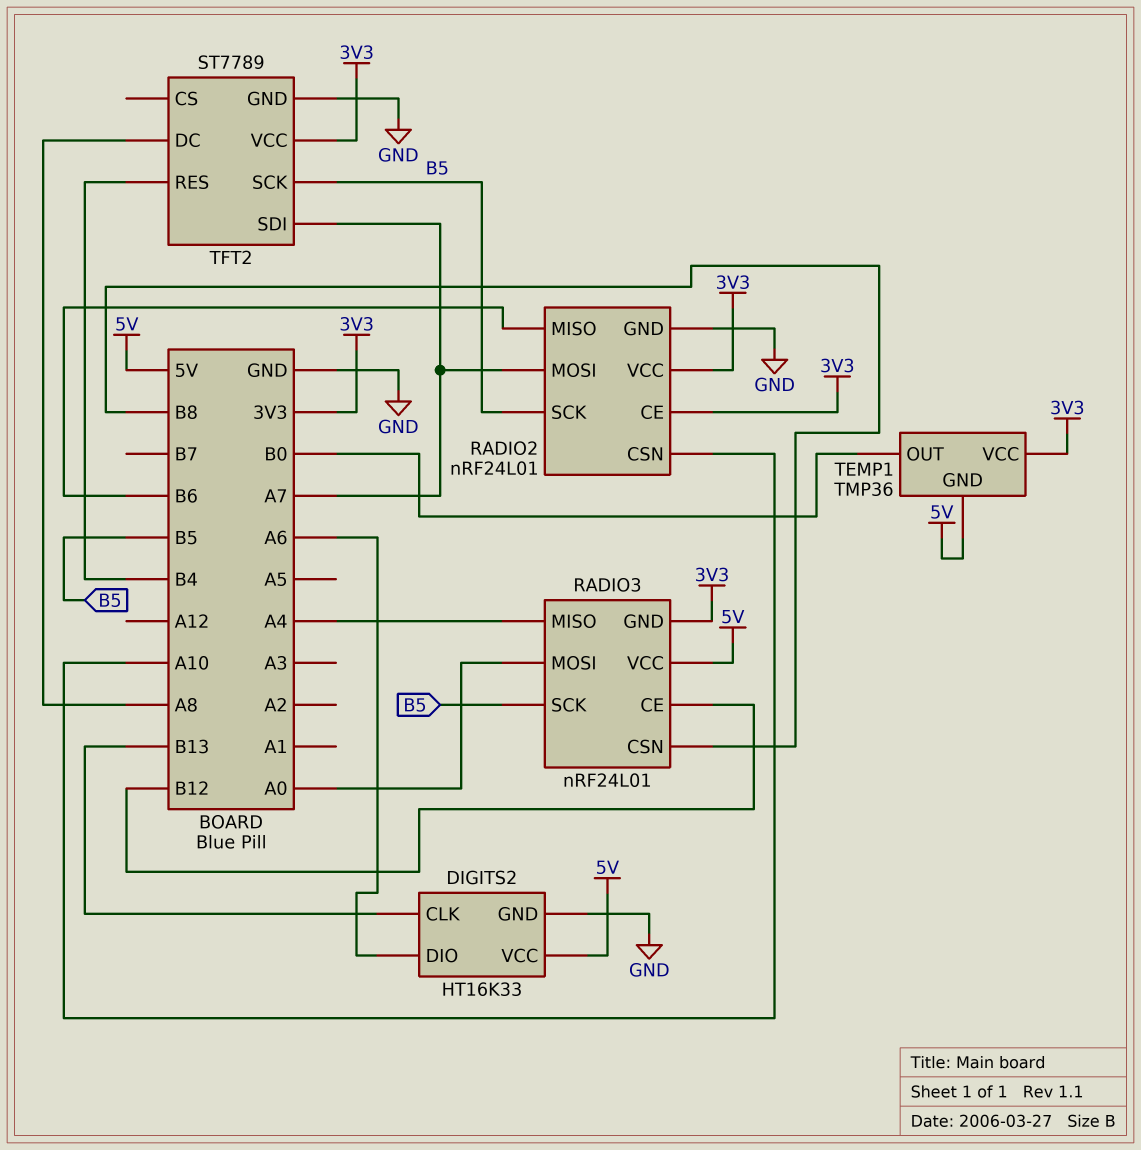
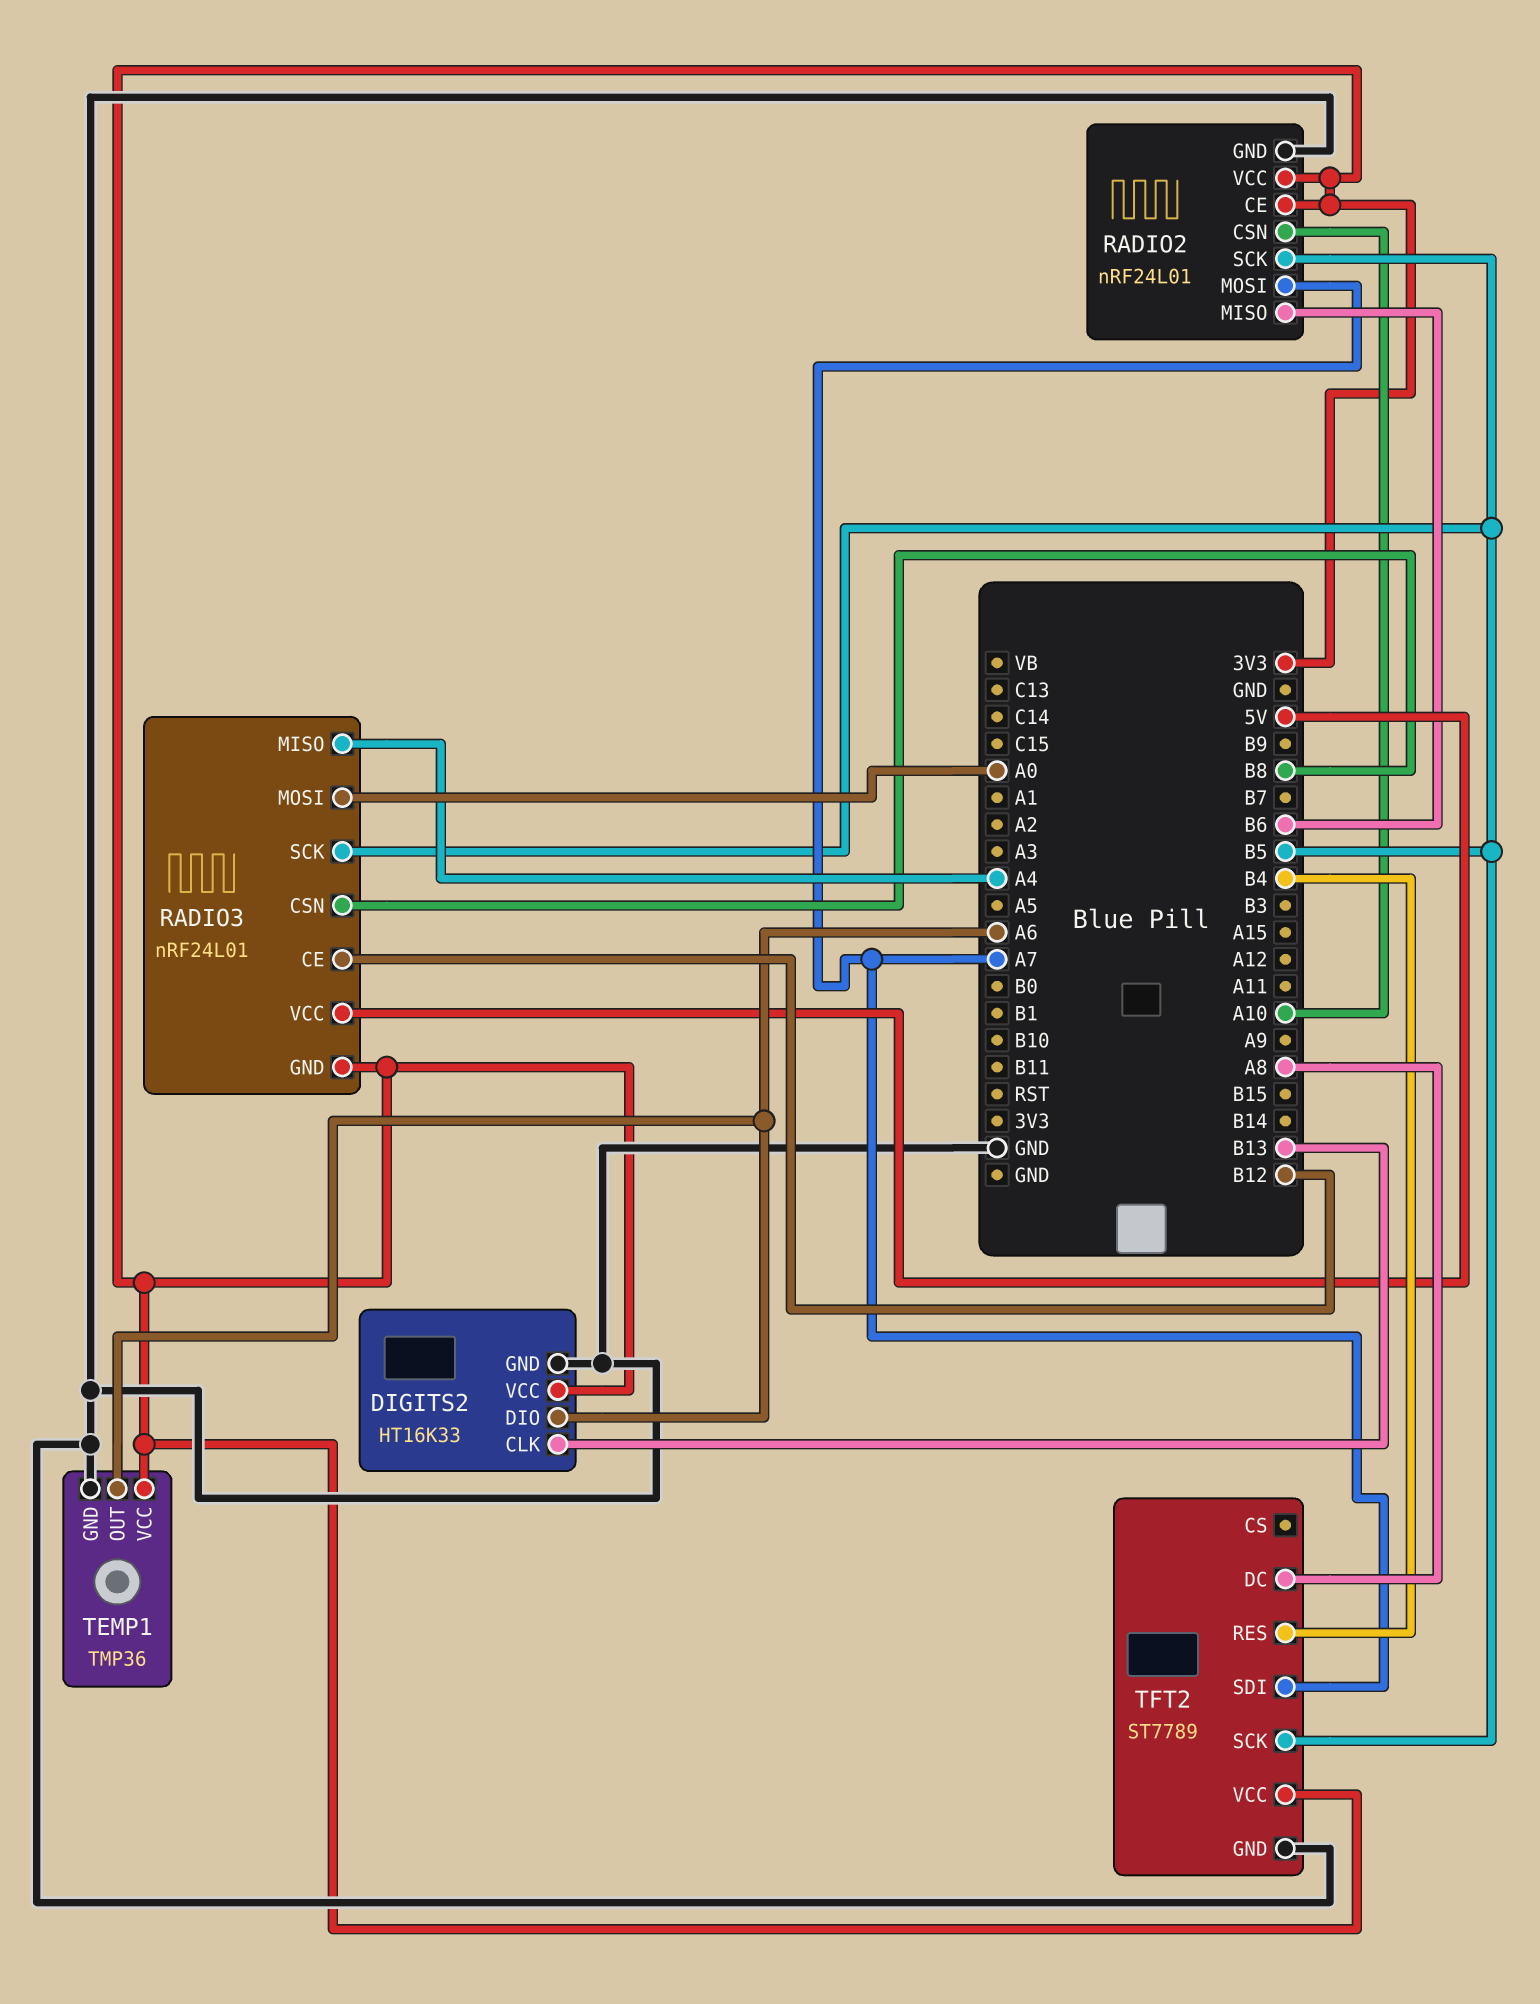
DIGITS2 pin VCC: 5V -> 3V3
TEMP1 pin GND: 5V -> GND
TEMP1 pin OUT: B0 -> A6

